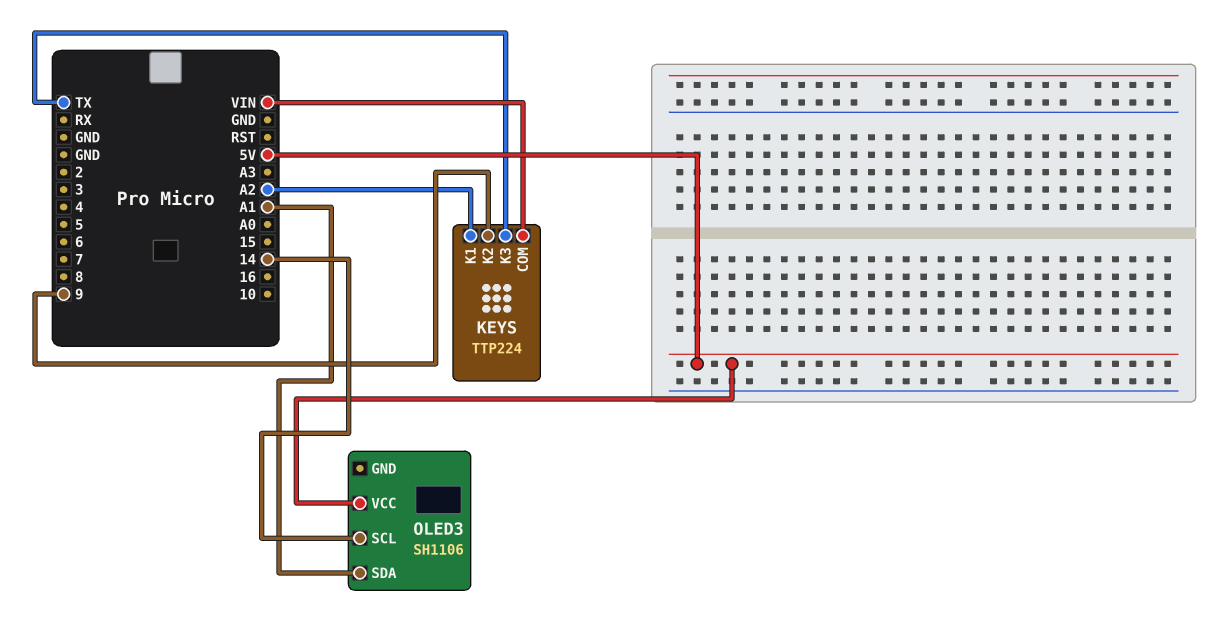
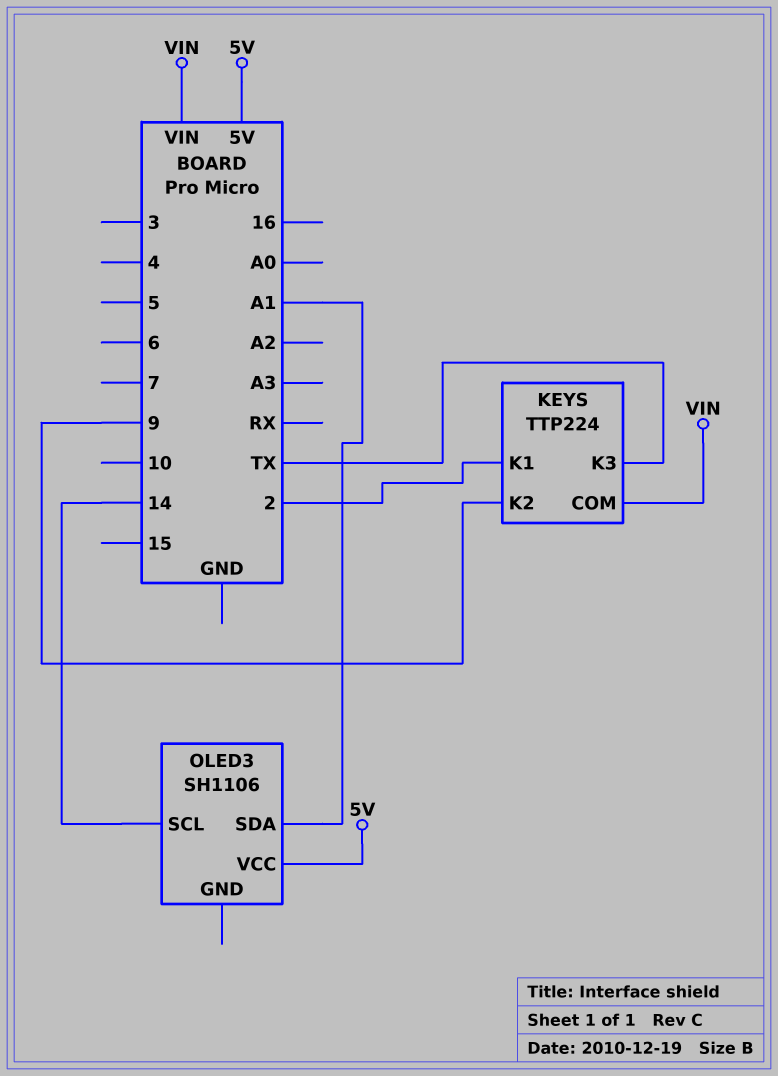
KEYS pin K1: A2 -> 2

